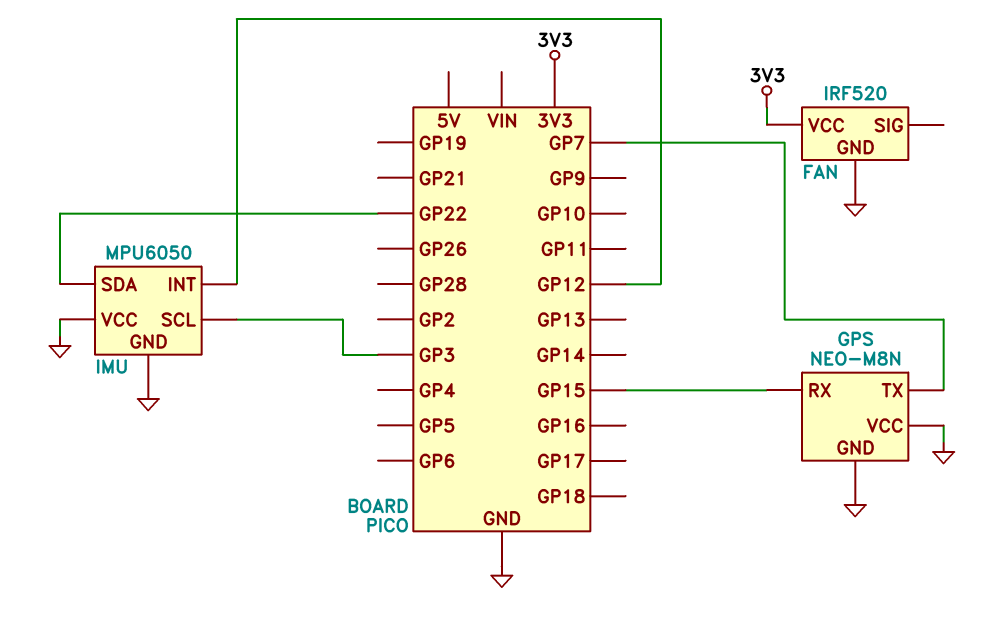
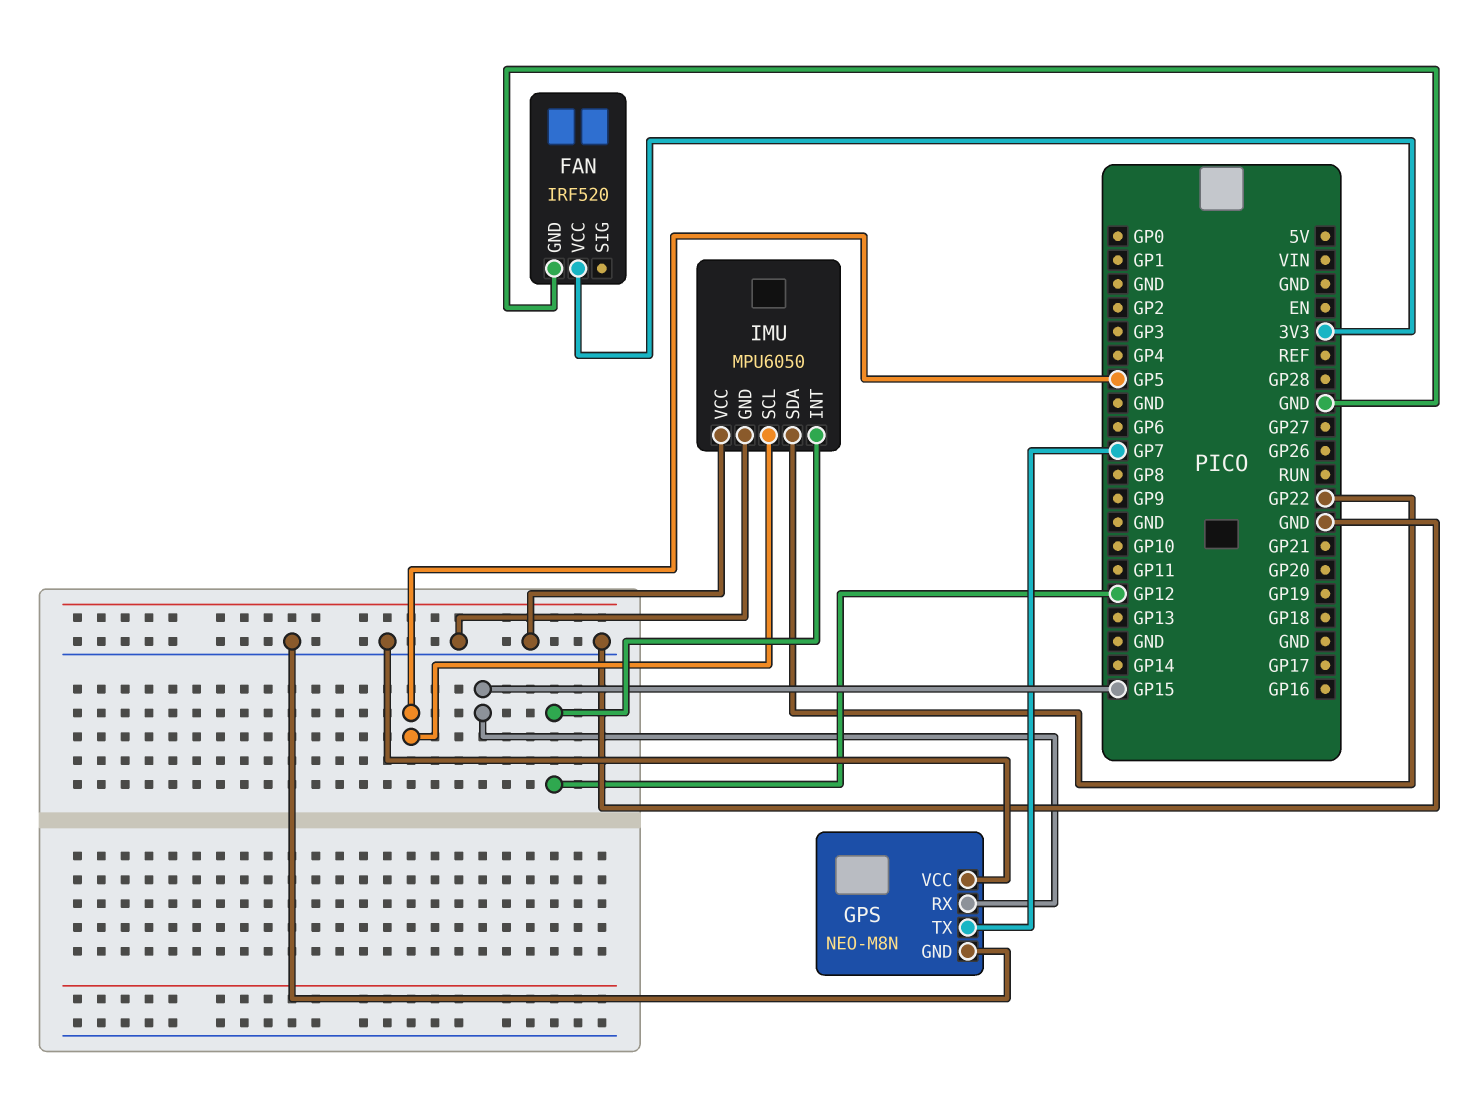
IMU pin SCL: GP3 -> GP5

